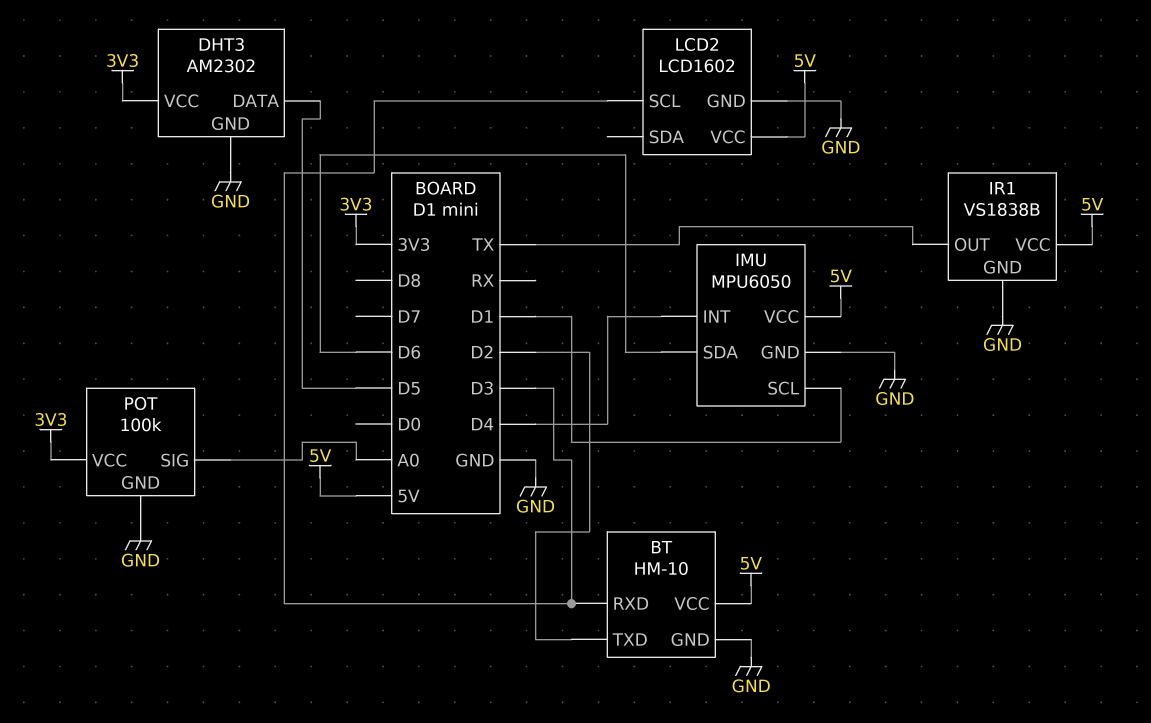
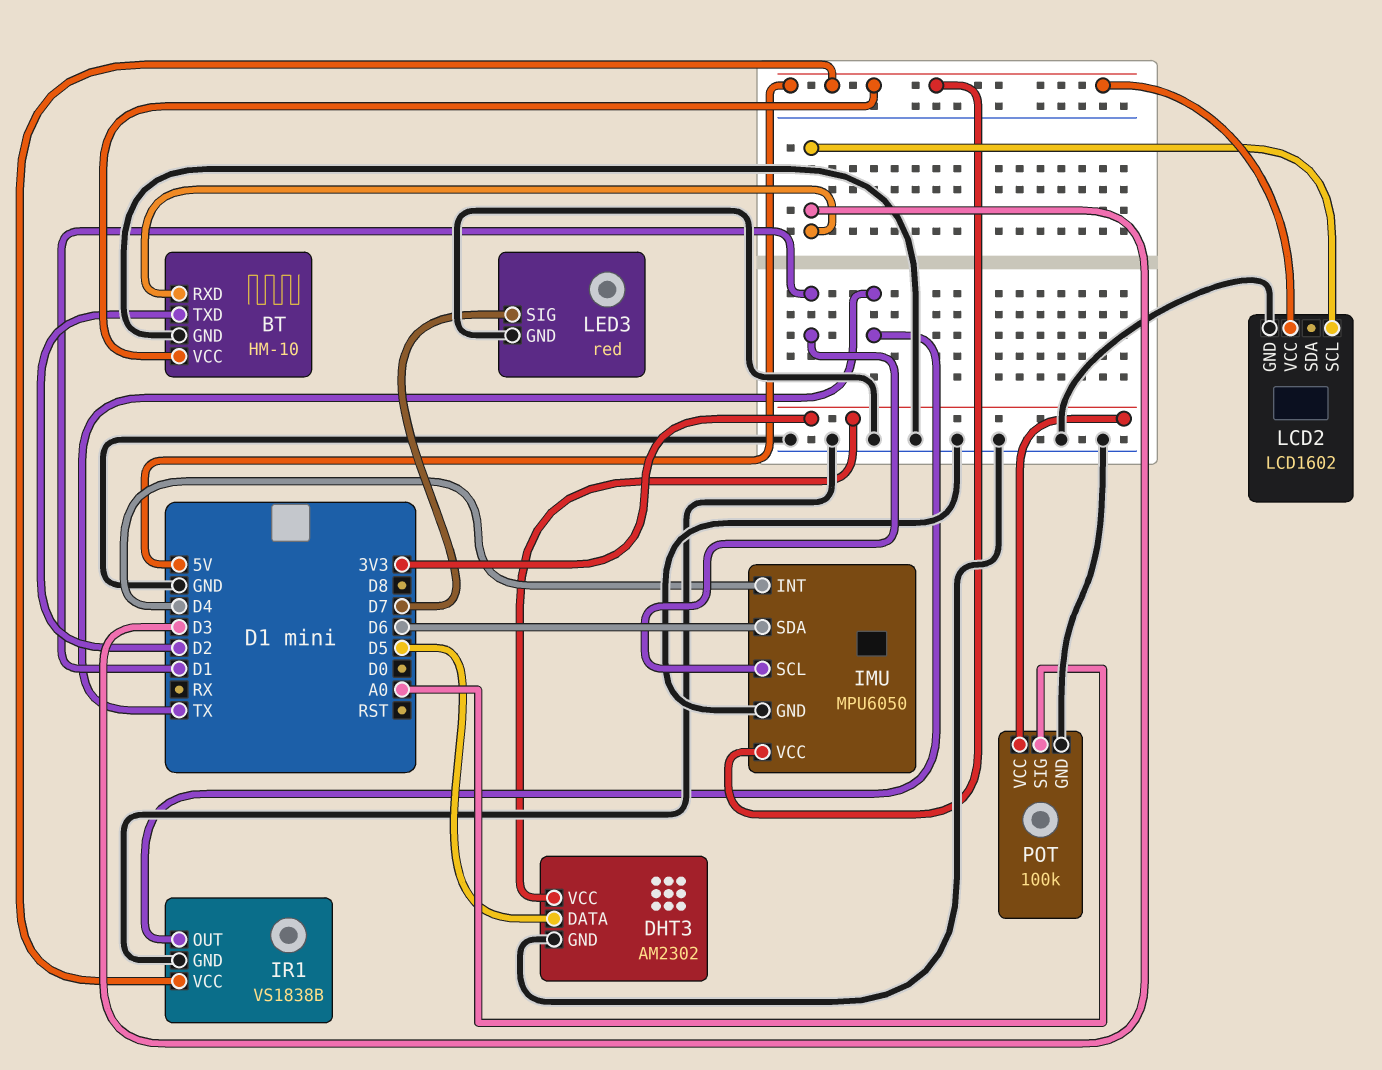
LED3: none -> red
LED3 pin GND: none -> GND
LED3 pin SIG: none -> D7

